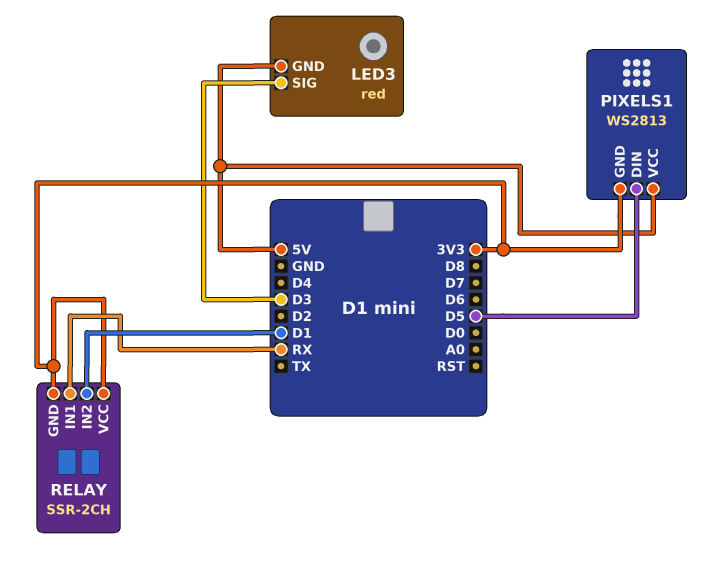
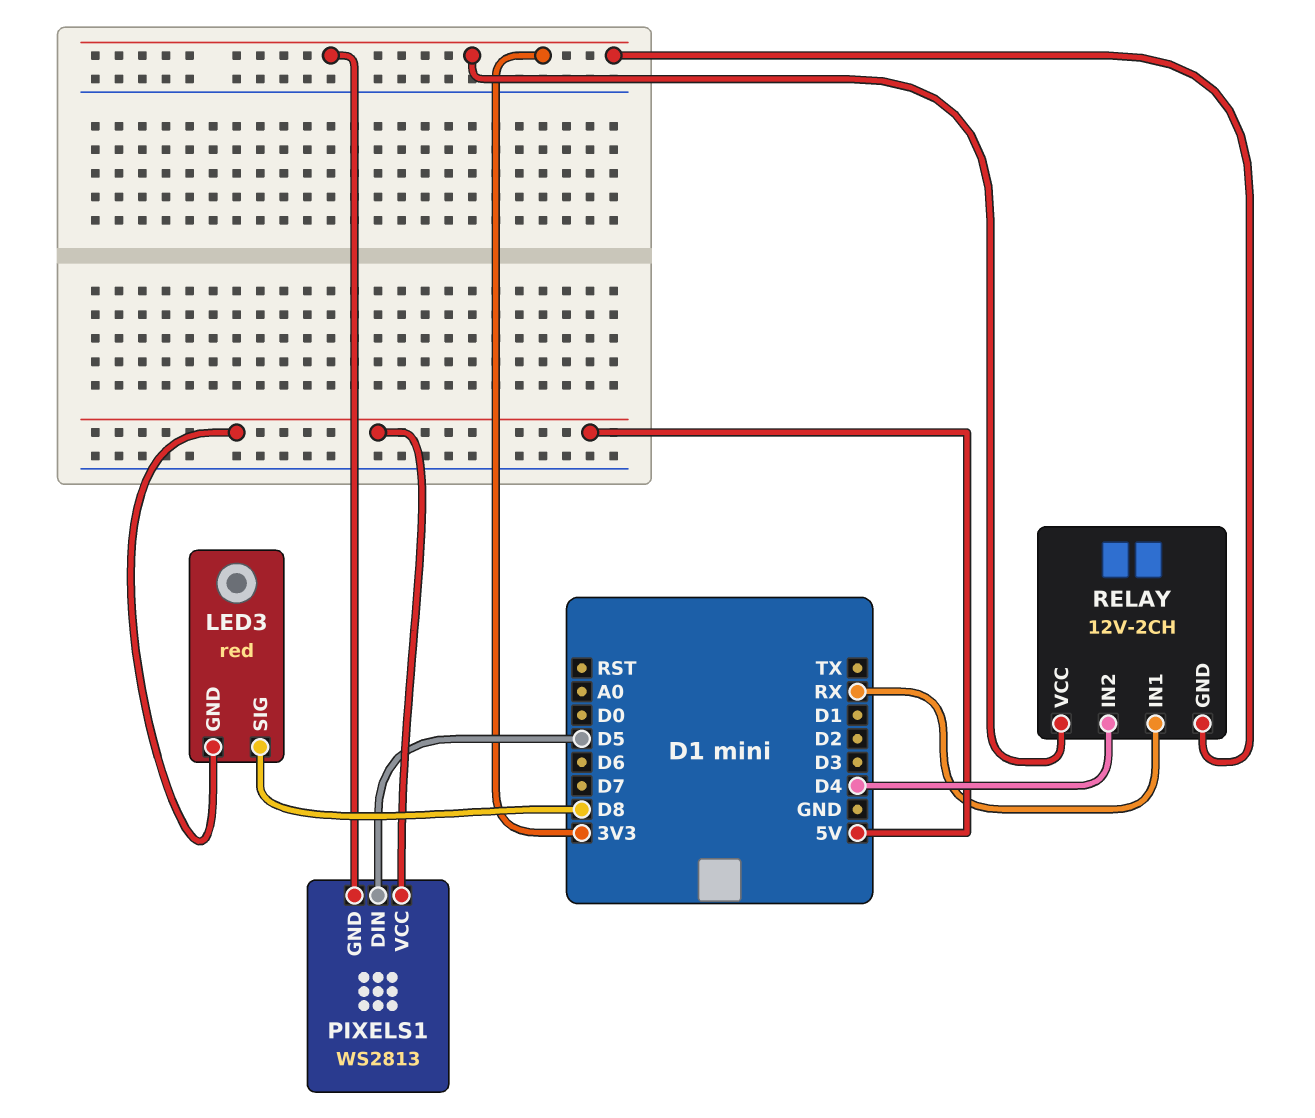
LED3 pin SIG: D3 -> D8
RELAY: SSR-2CH -> 12V-2CH
RELAY pin IN2: D1 -> D4

